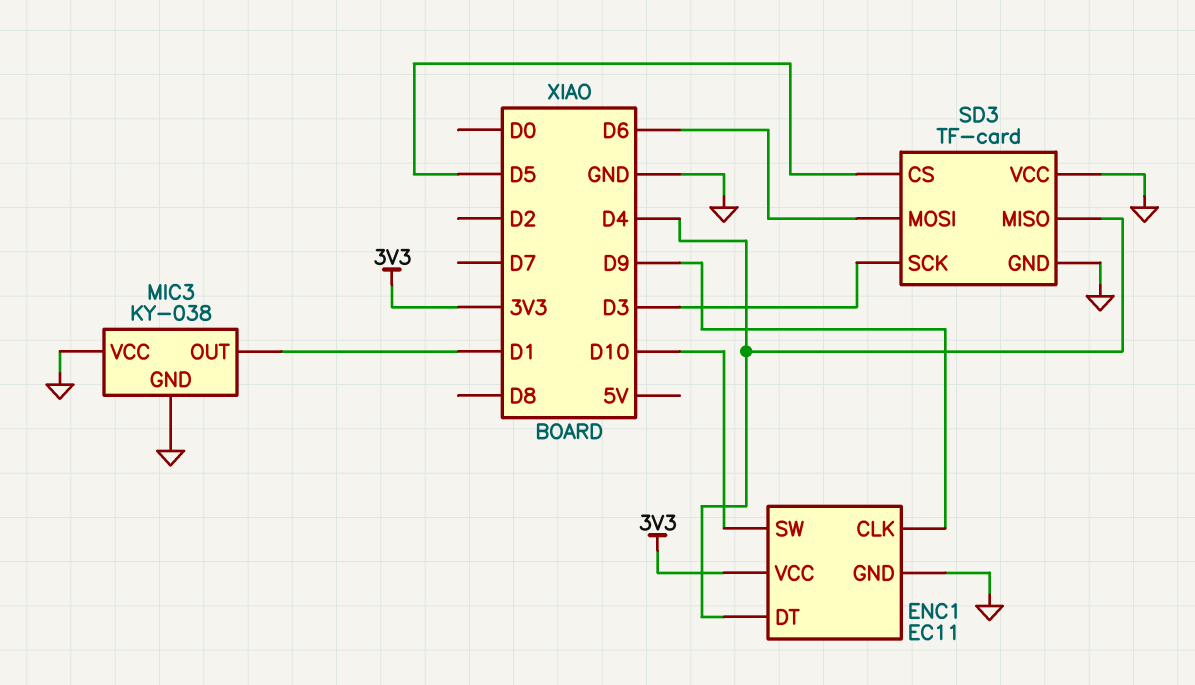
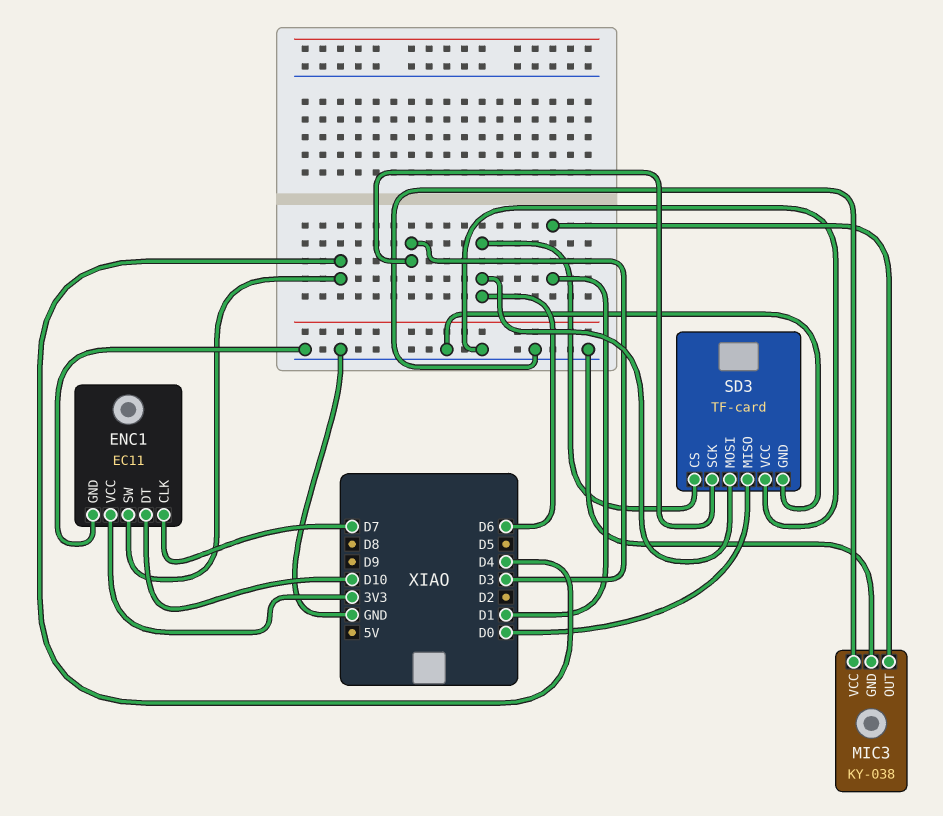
ENC1 pin CLK: D9 -> D7
ENC1 pin DT: D4 -> D10
ENC1 pin SW: D10 -> D4
SD3 pin CS: D5 -> D6
SD3 pin MISO: D4 -> D0

